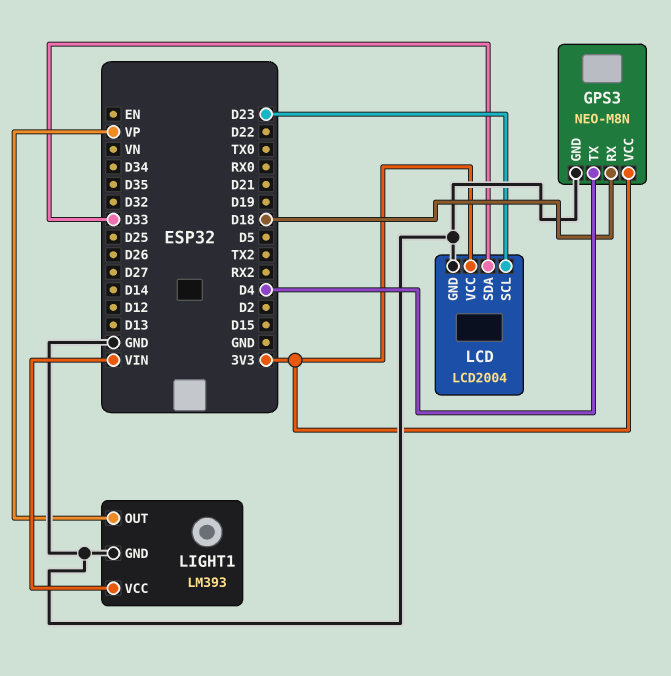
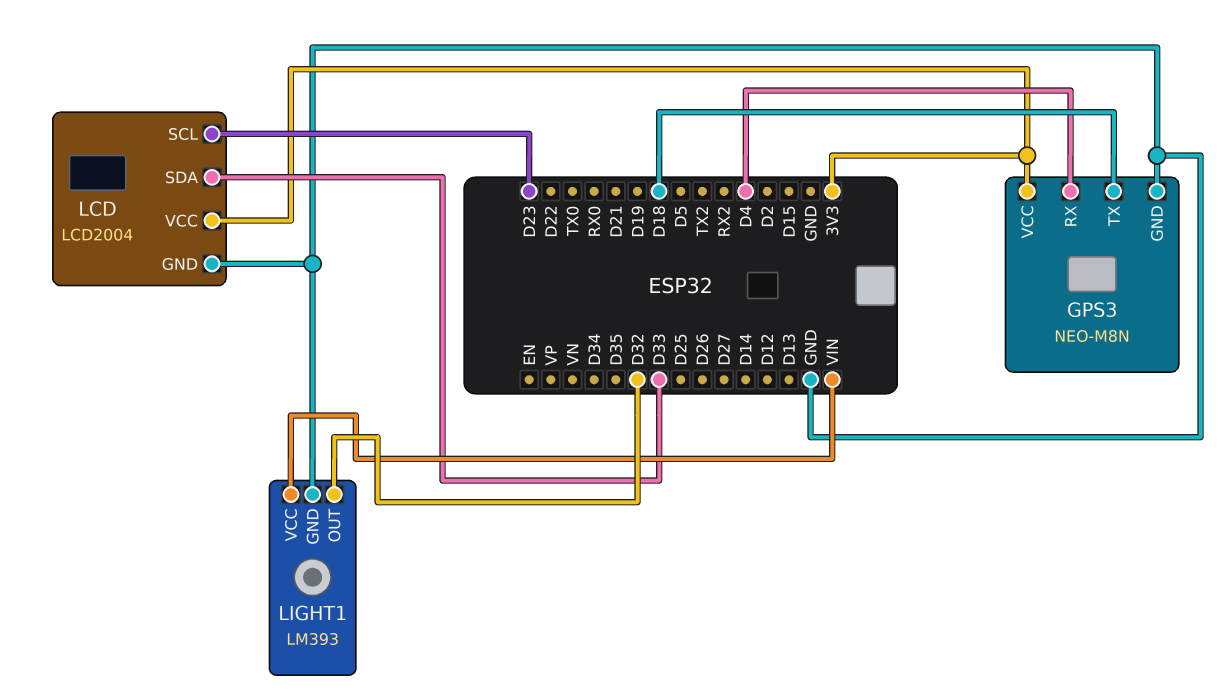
GPS3 pin RX: D18 -> D4
GPS3 pin TX: D4 -> D18
LIGHT1 pin OUT: VP -> D32

